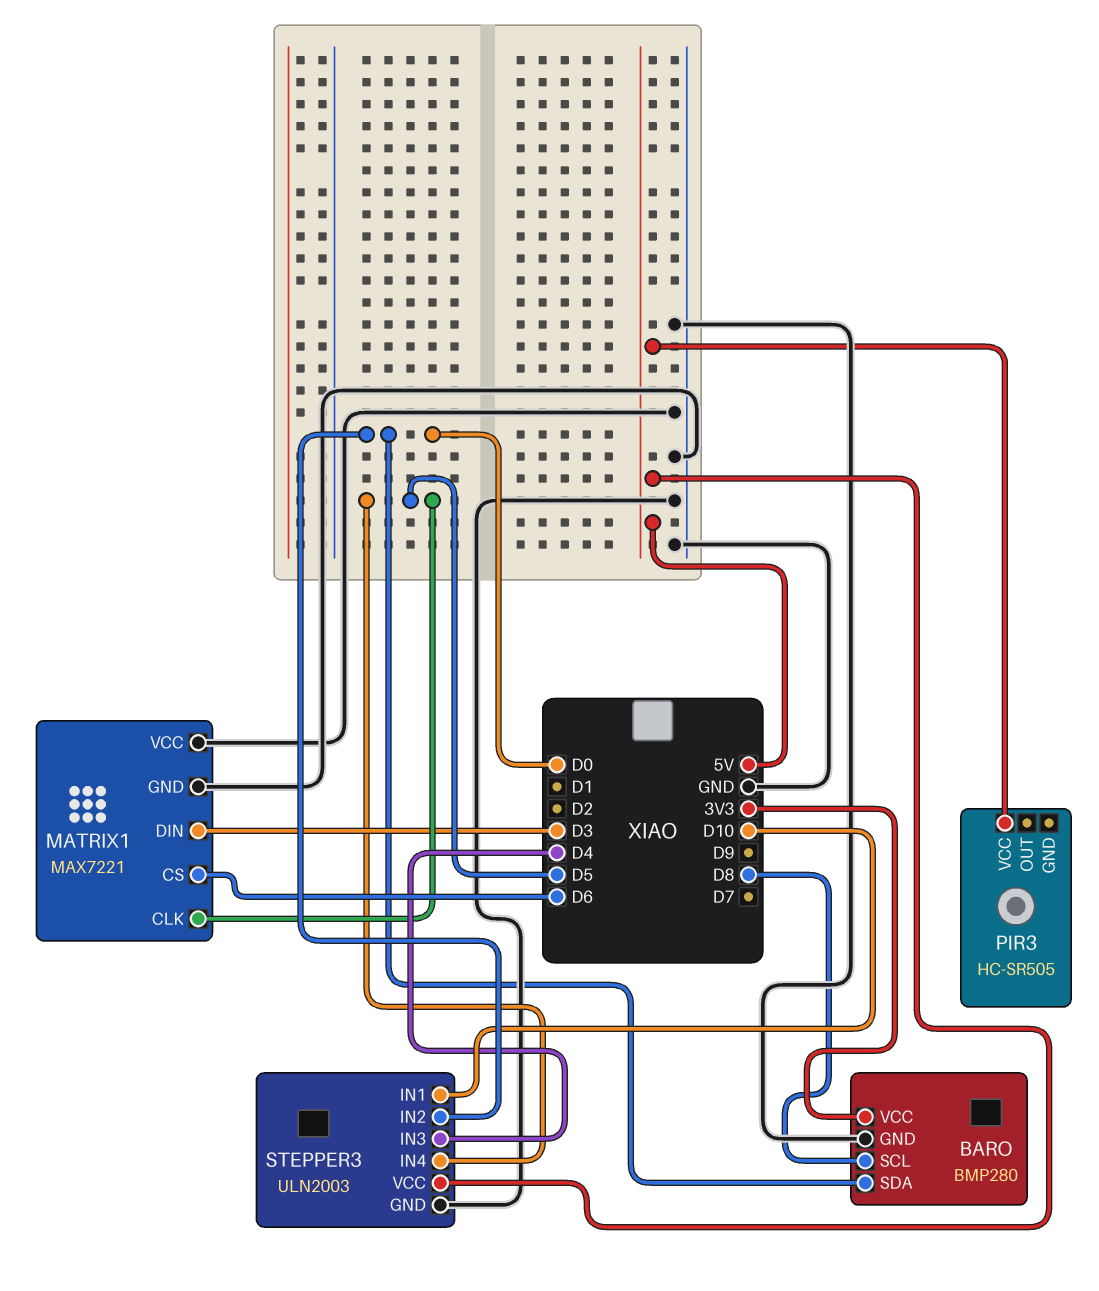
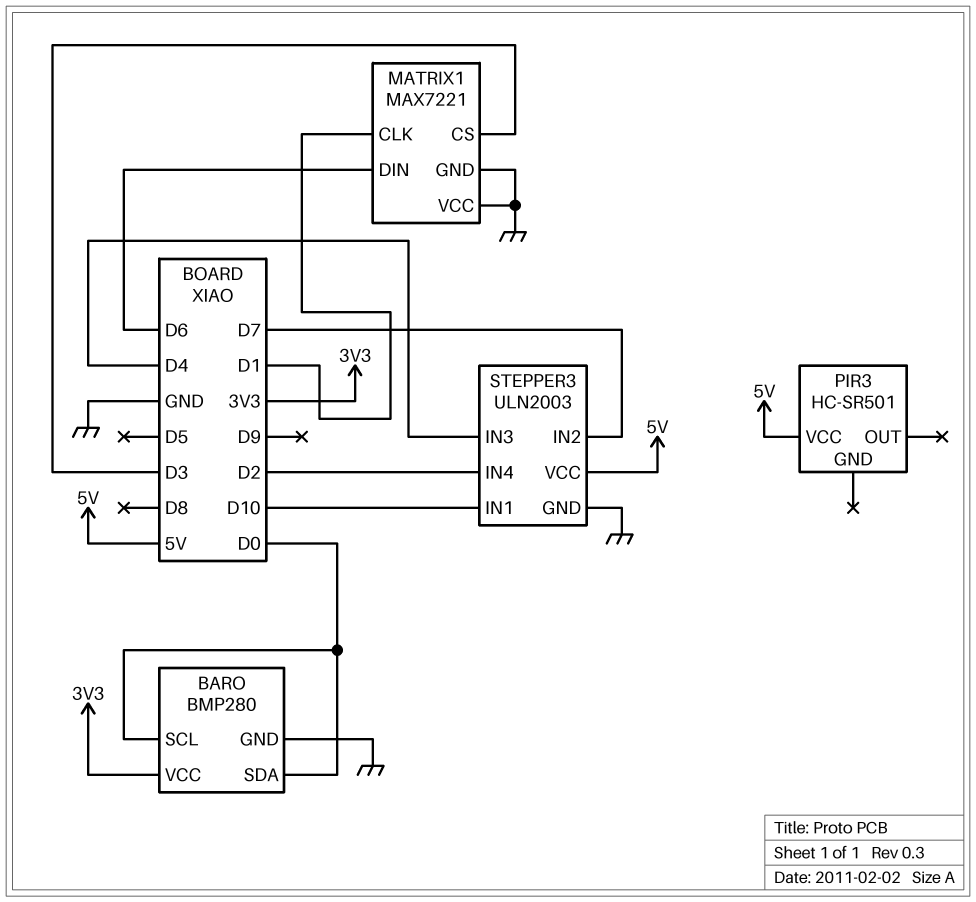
BARO pin SCL: D8 -> D0
MATRIX1 pin CLK: D5 -> D1
MATRIX1 pin CS: D6 -> D3
MATRIX1 pin DIN: D3 -> D6
PIR3: HC-SR505 -> HC-SR501
STEPPER3 pin IN2: D0 -> D7
STEPPER3 pin IN4: D5 -> D2

